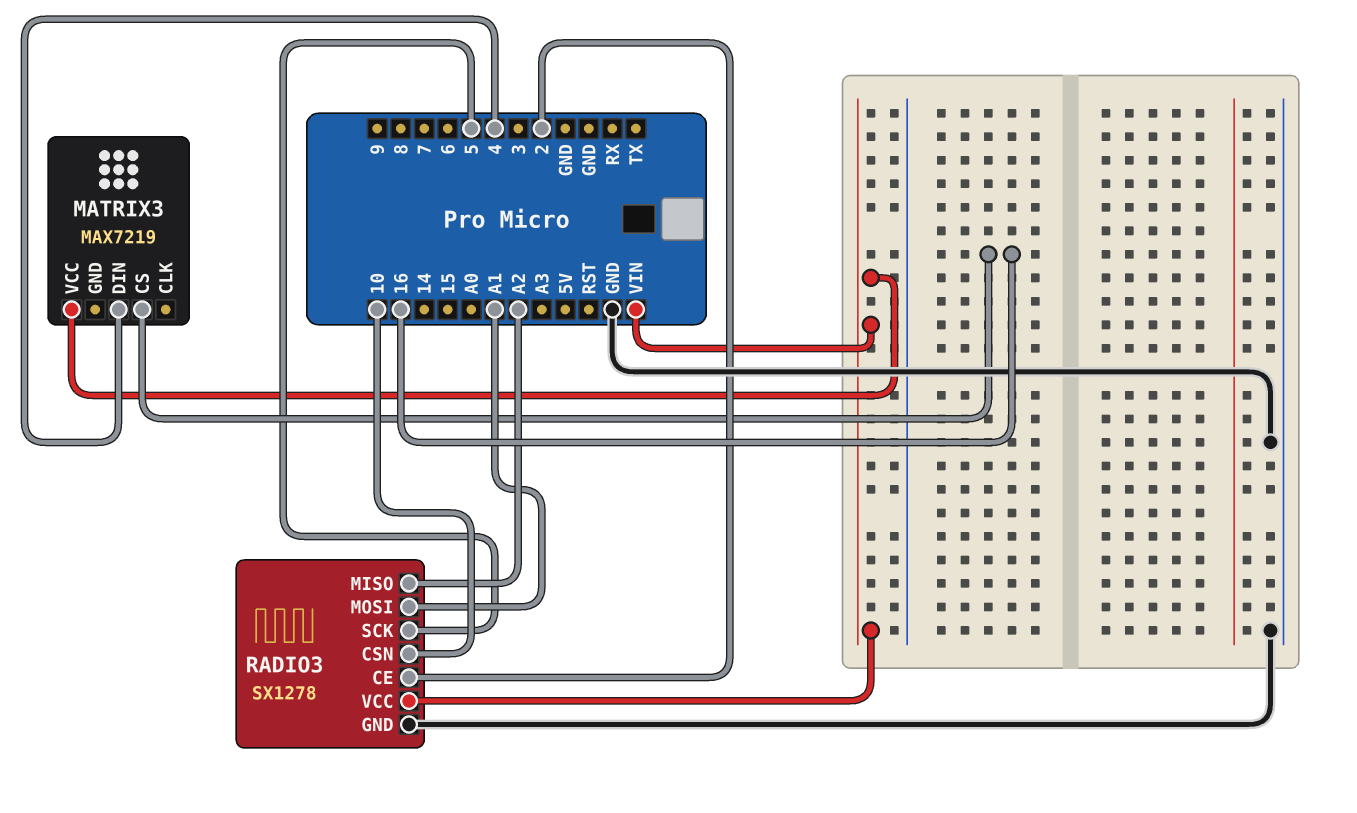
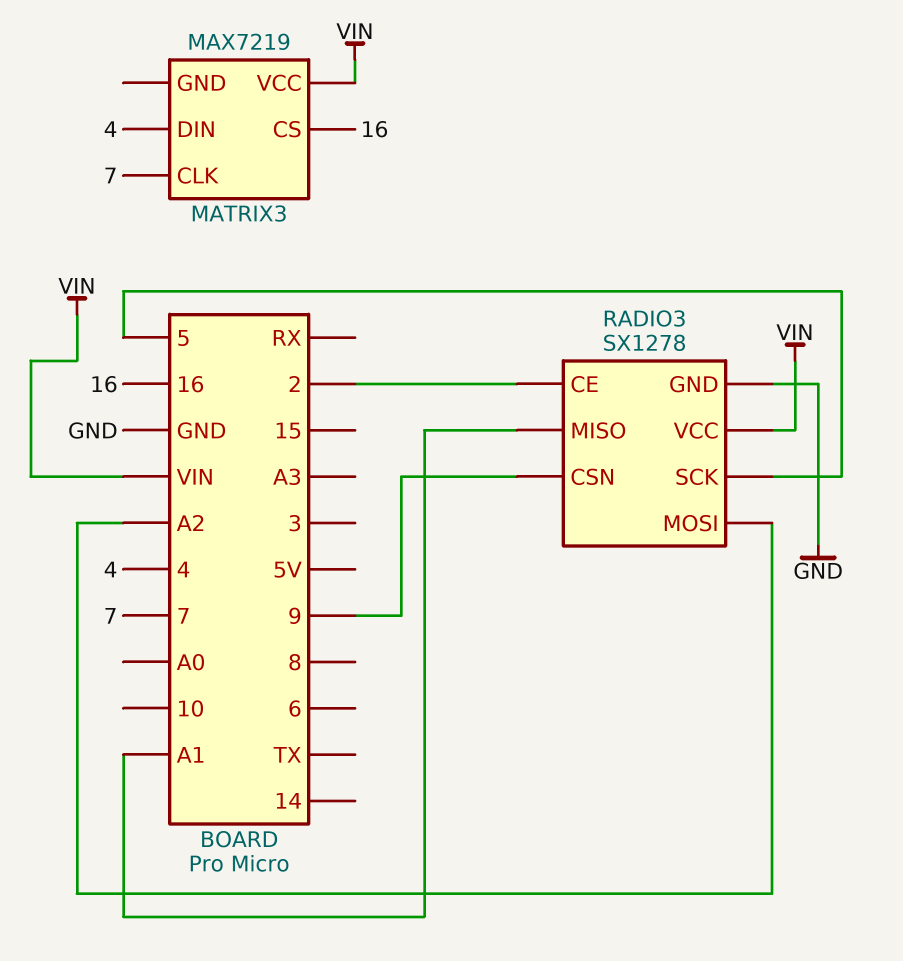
MATRIX3 pin CLK: none -> 7
RADIO3 pin CSN: 10 -> 9
RADIO3 pin MISO: A2 -> A1
RADIO3 pin MOSI: A1 -> A2

